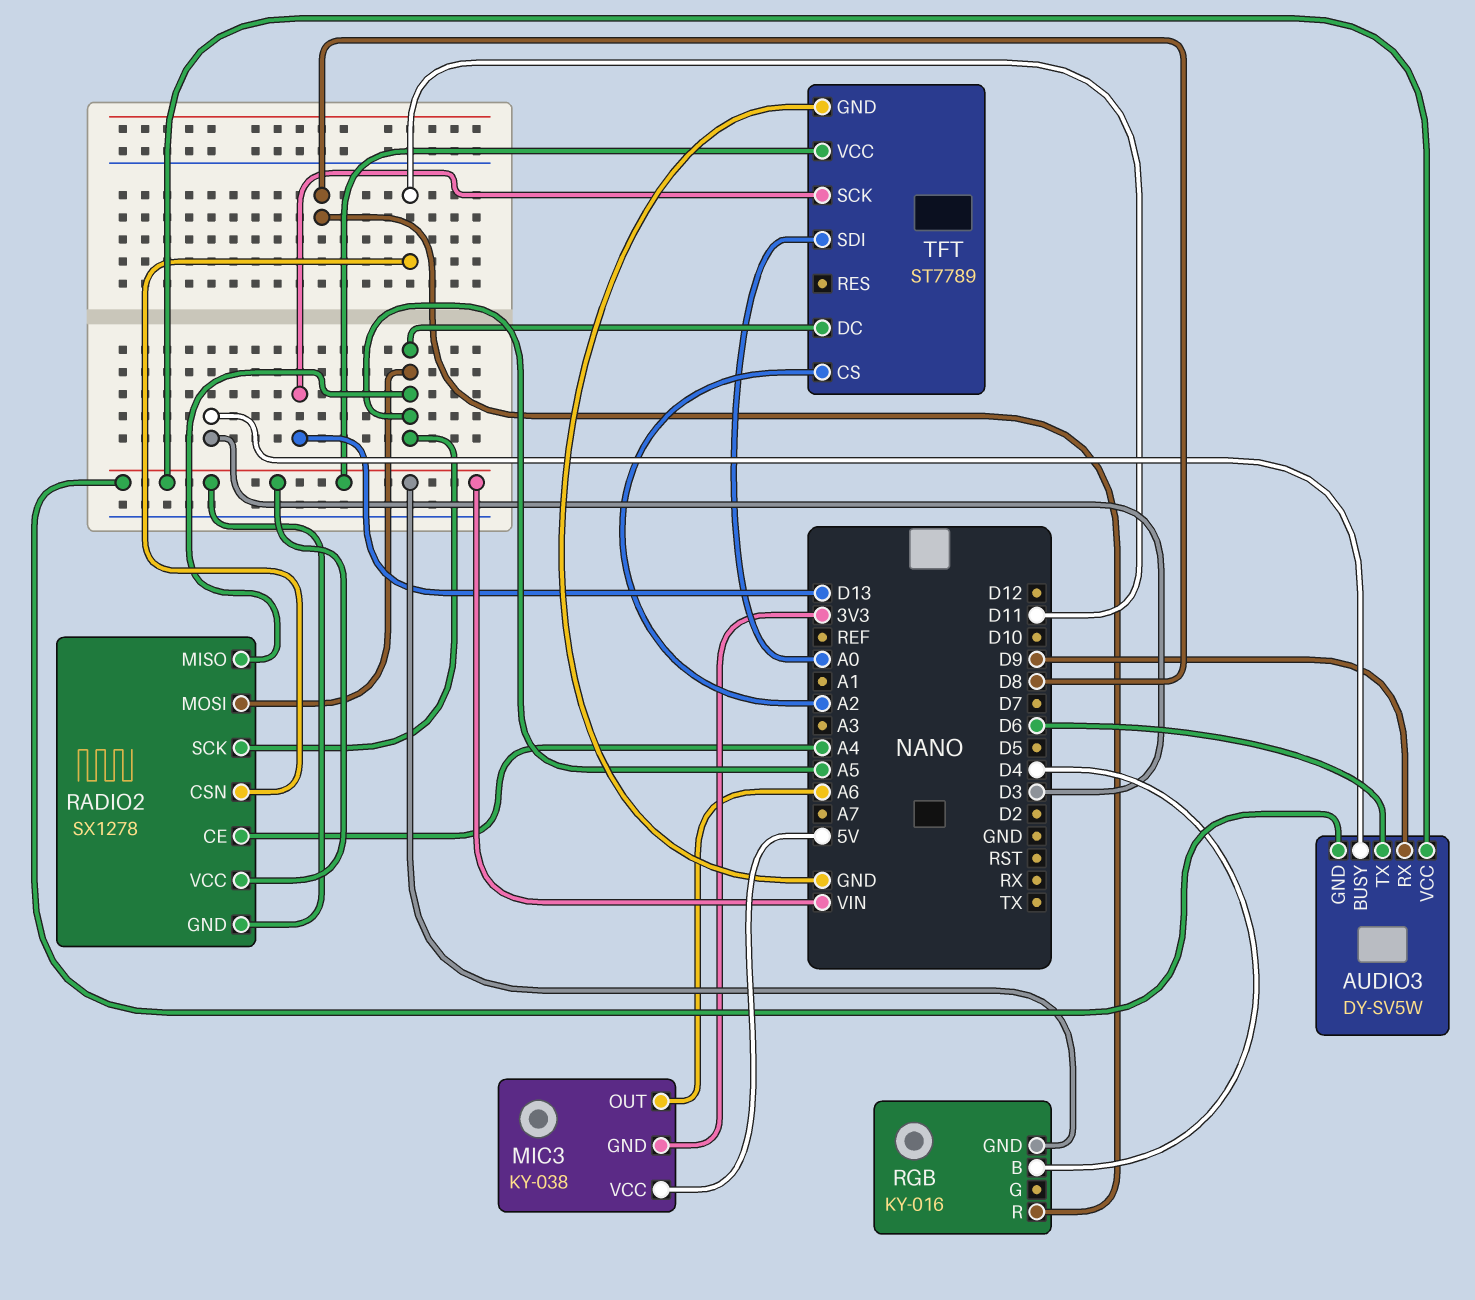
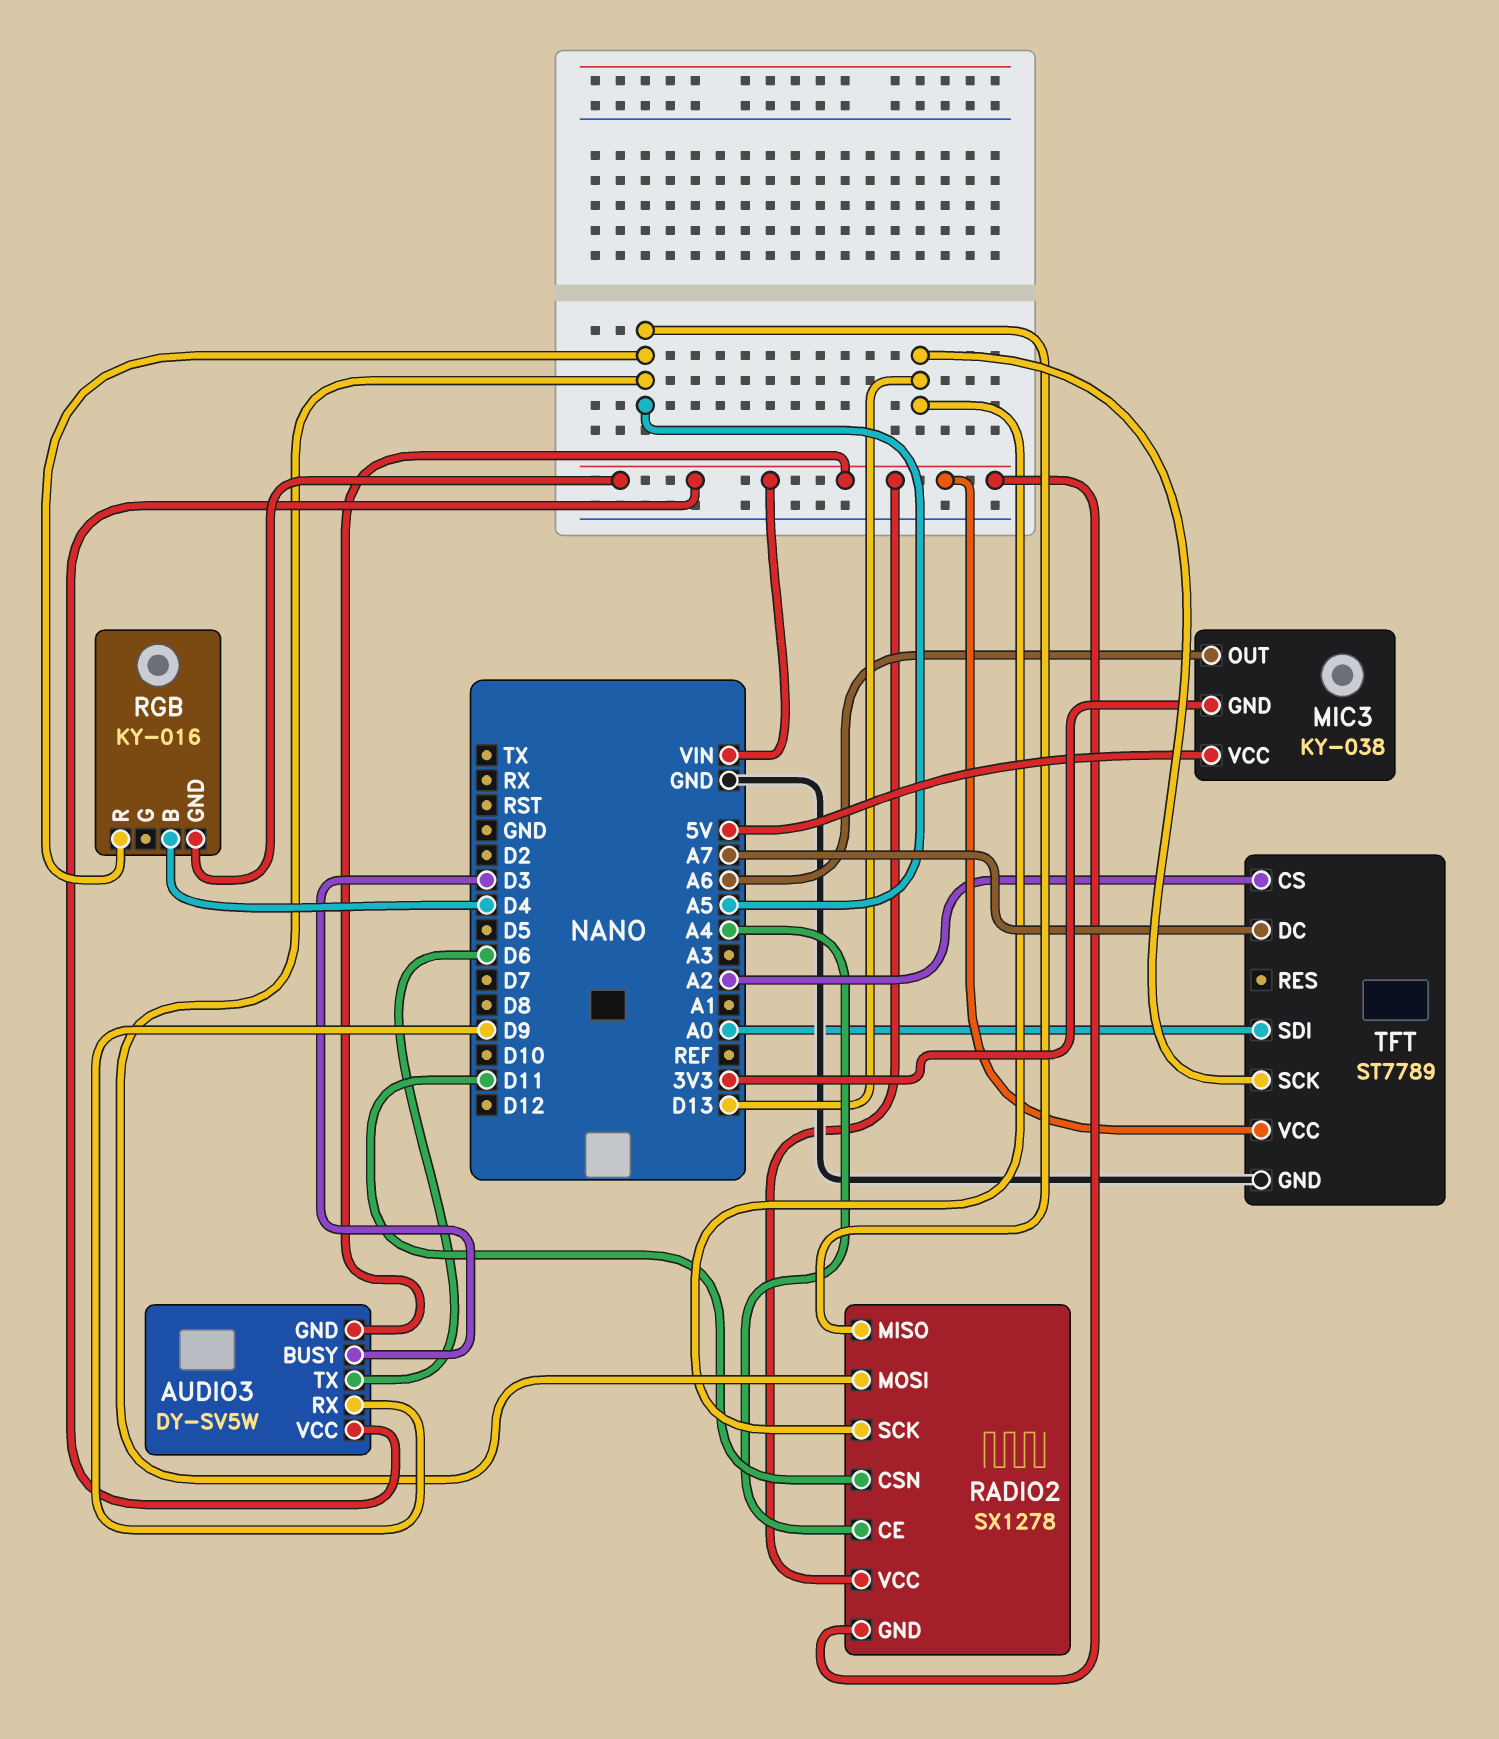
RADIO2 pin SCK: A5 -> D13
RGB pin R: D8 -> A5
TFT pin DC: A5 -> A7

